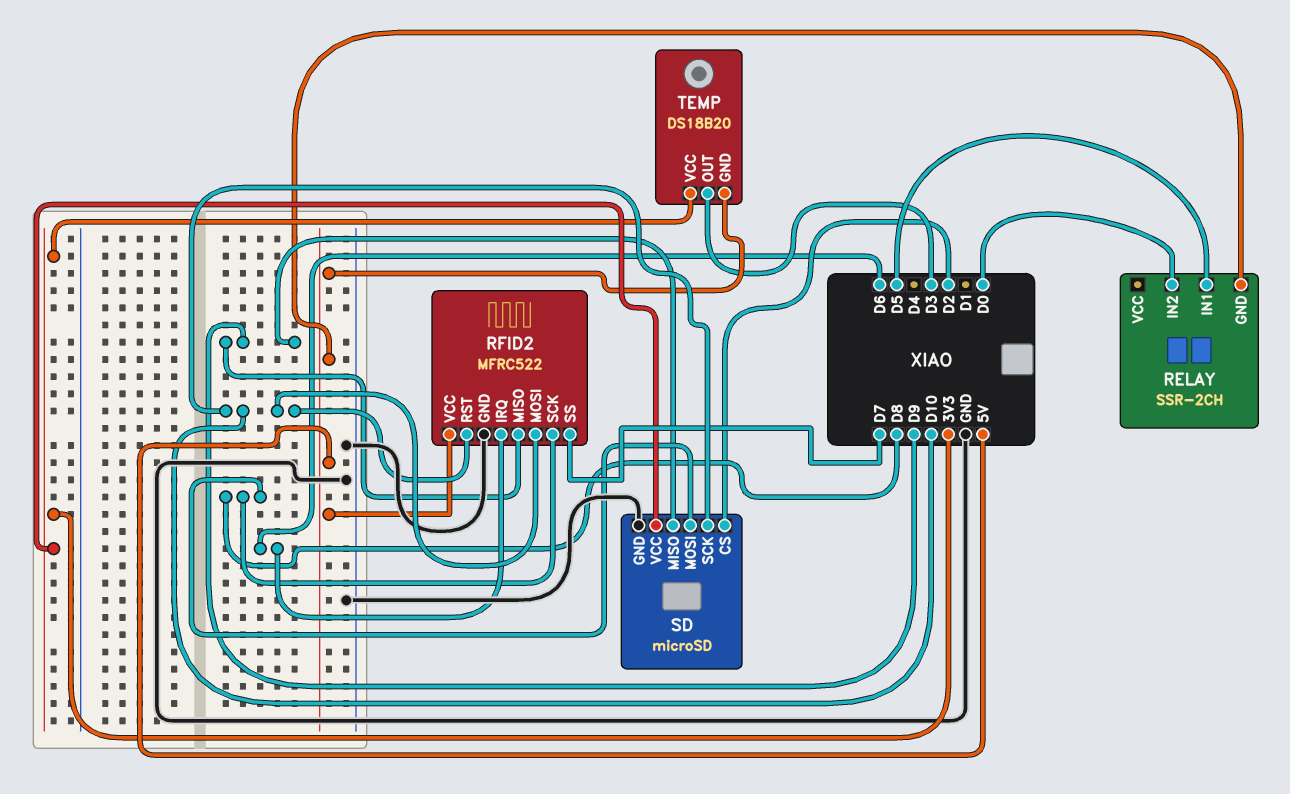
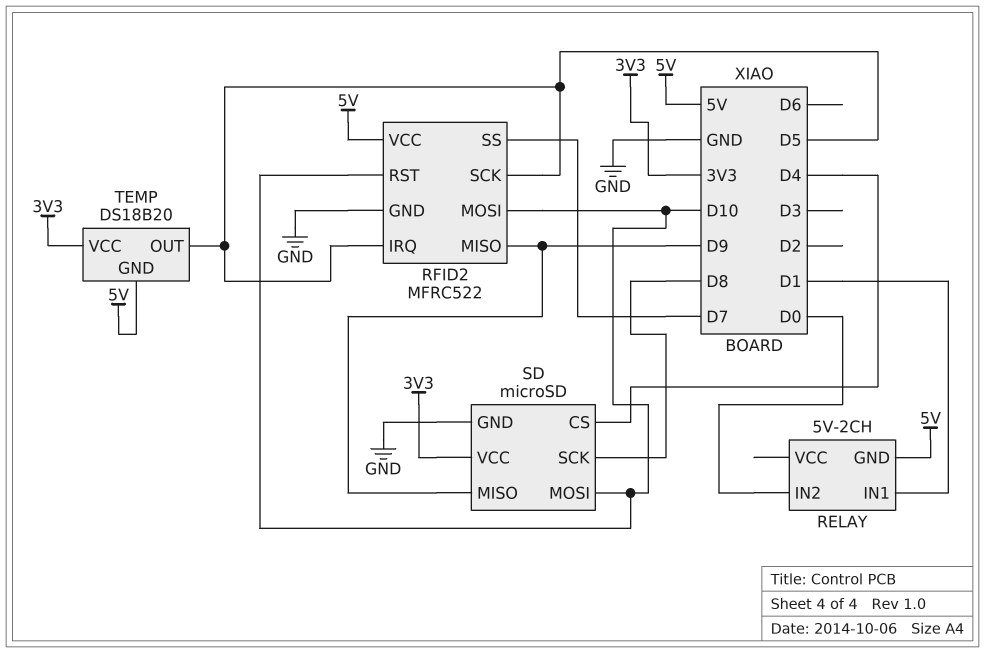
RELAY: SSR-2CH -> 5V-2CH
RELAY pin IN1: D5 -> D1
RFID2 pin IRQ: D6 -> D5
RFID2 pin SCK: D8 -> D5
SD pin CS: D2 -> D4
SD pin MOSI: D8 -> D10
SD pin SCK: D10 -> D8
TEMP pin OUT: D3 -> D5

